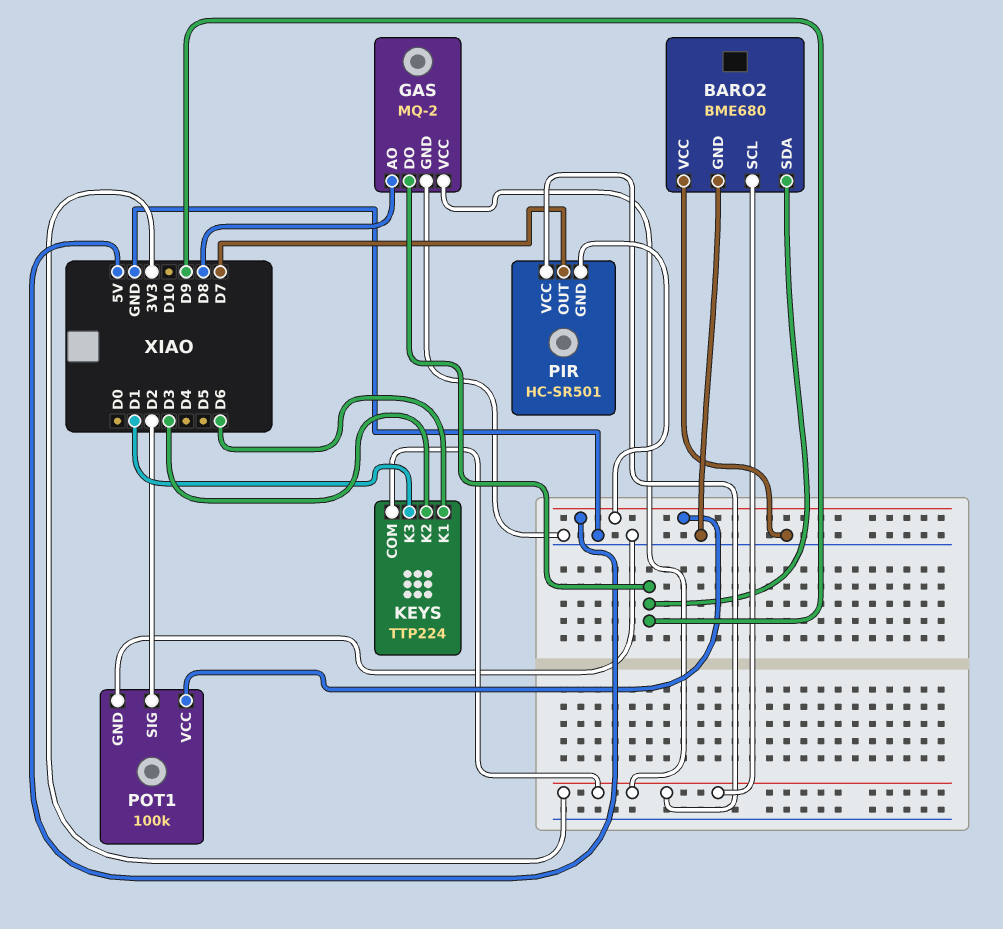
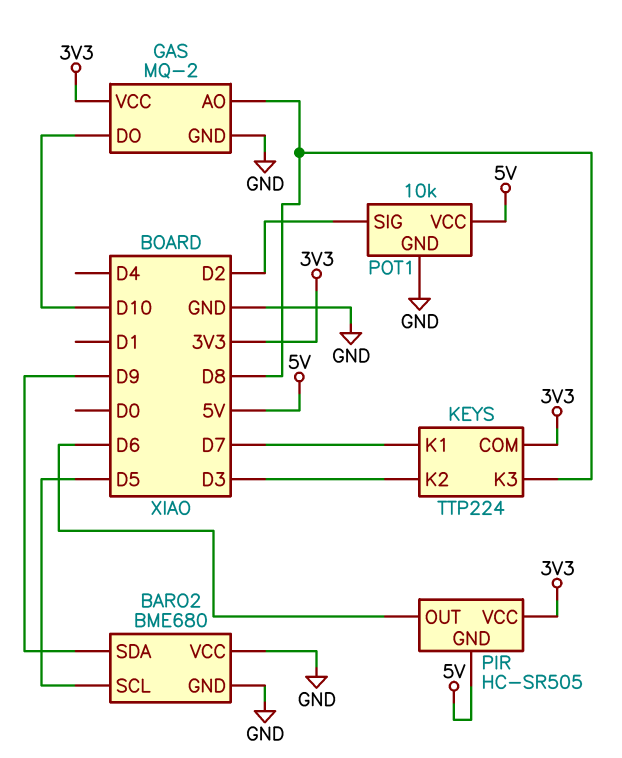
BARO2 pin SCL: 3V3 -> D5
GAS pin DO: D9 -> D10
KEYS pin K1: D6 -> D7
KEYS pin K3: D1 -> D8
PIR: HC-SR501 -> HC-SR505
PIR pin OUT: D7 -> D6
POT1: 100k -> 10k

